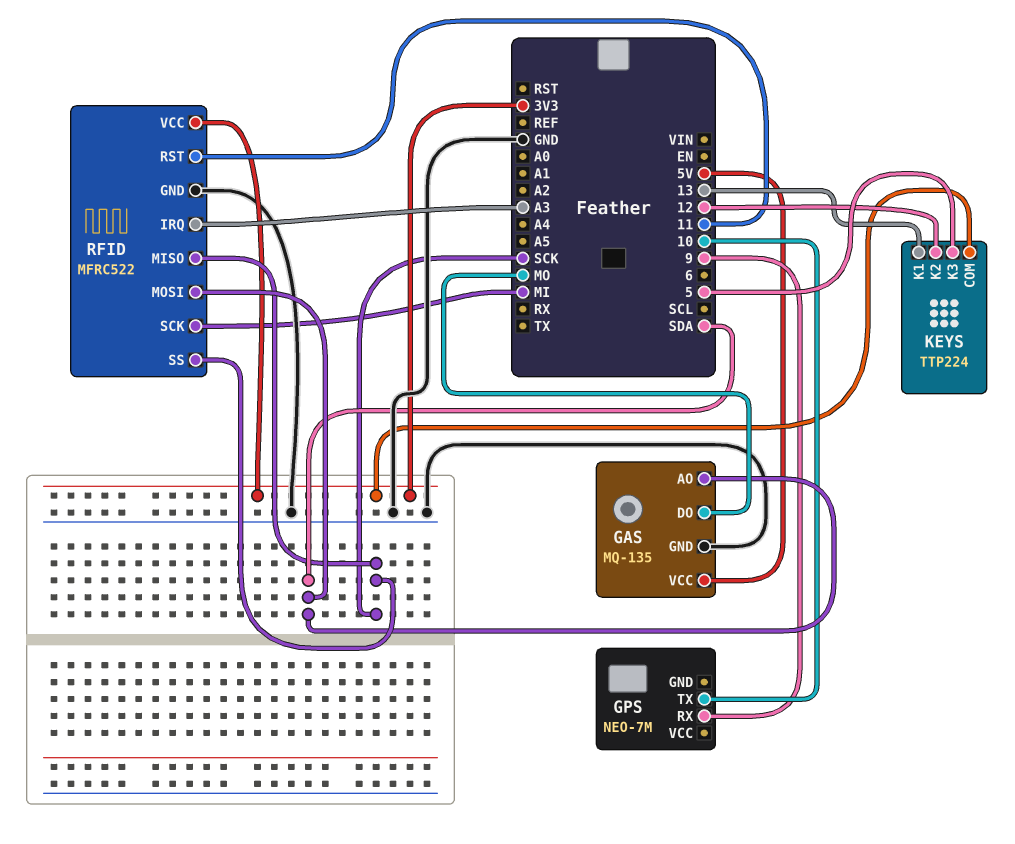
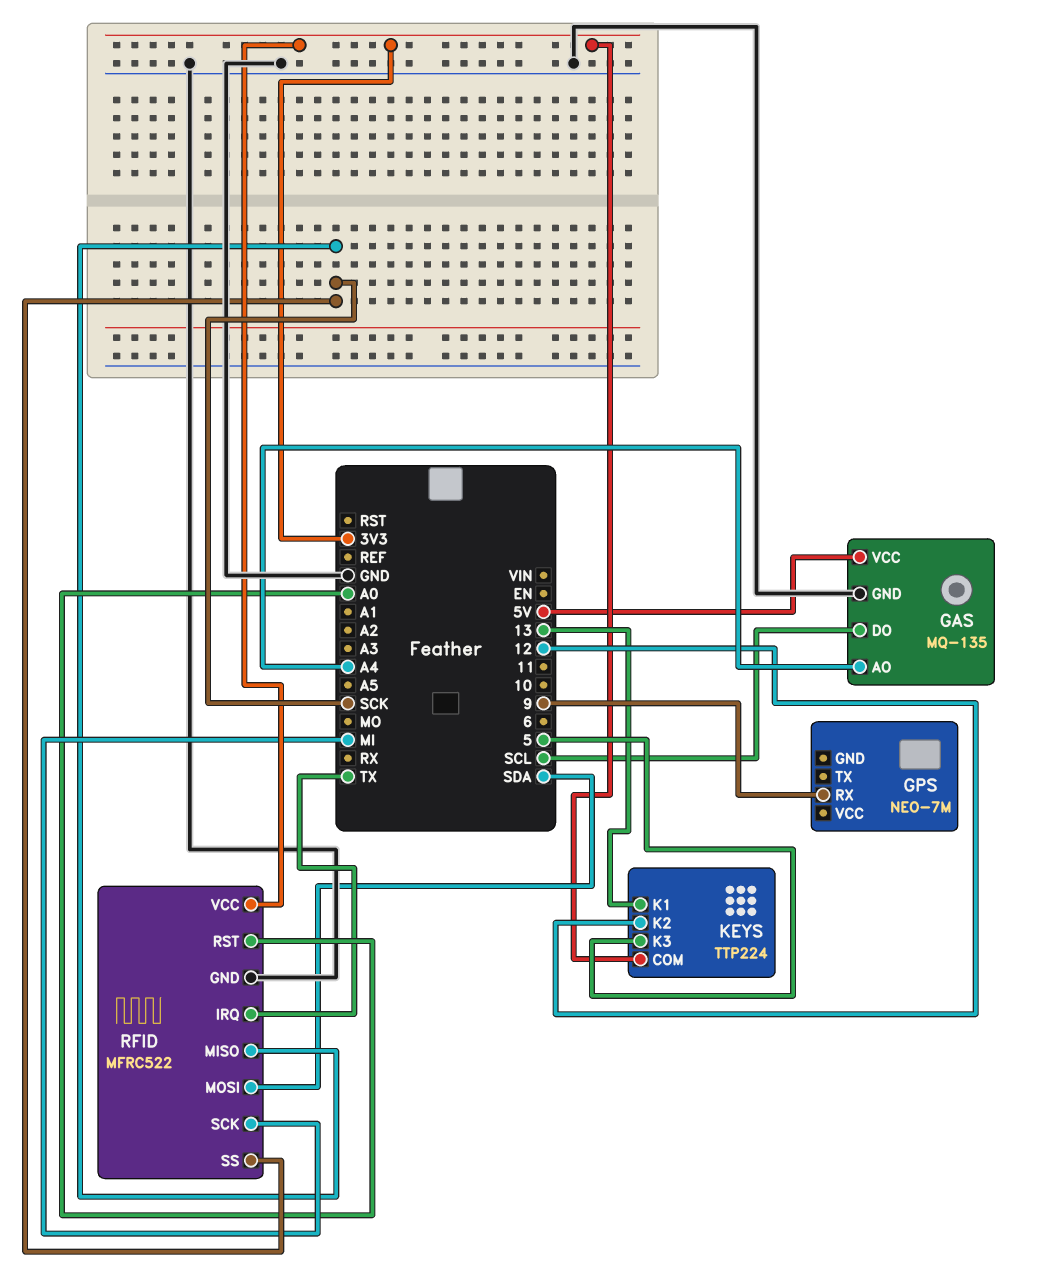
GAS pin AO: SDA -> A4
GAS pin DO: MO -> SCL
GPS pin TX: 10 -> none
RFID pin IRQ: A3 -> TX
RFID pin RST: 11 -> A0

